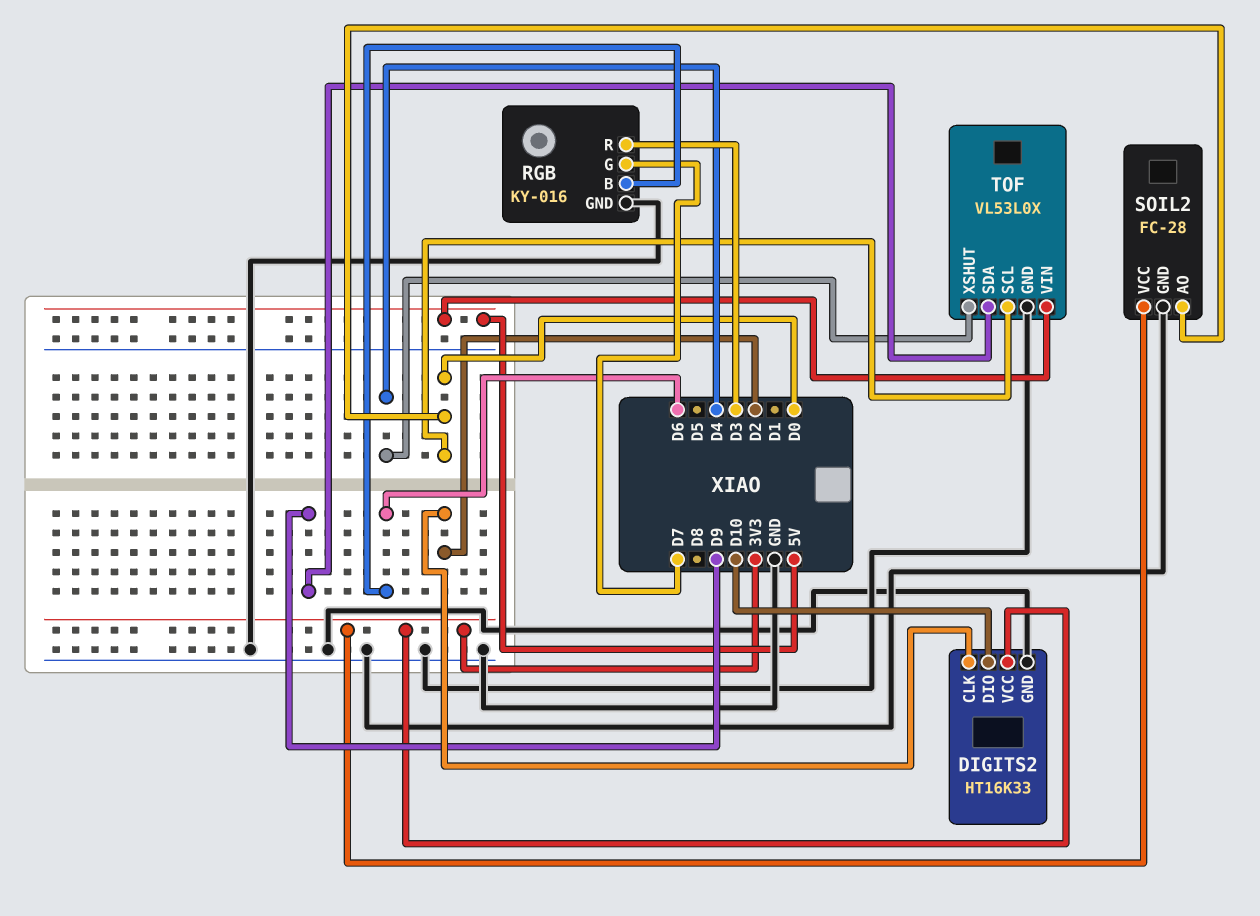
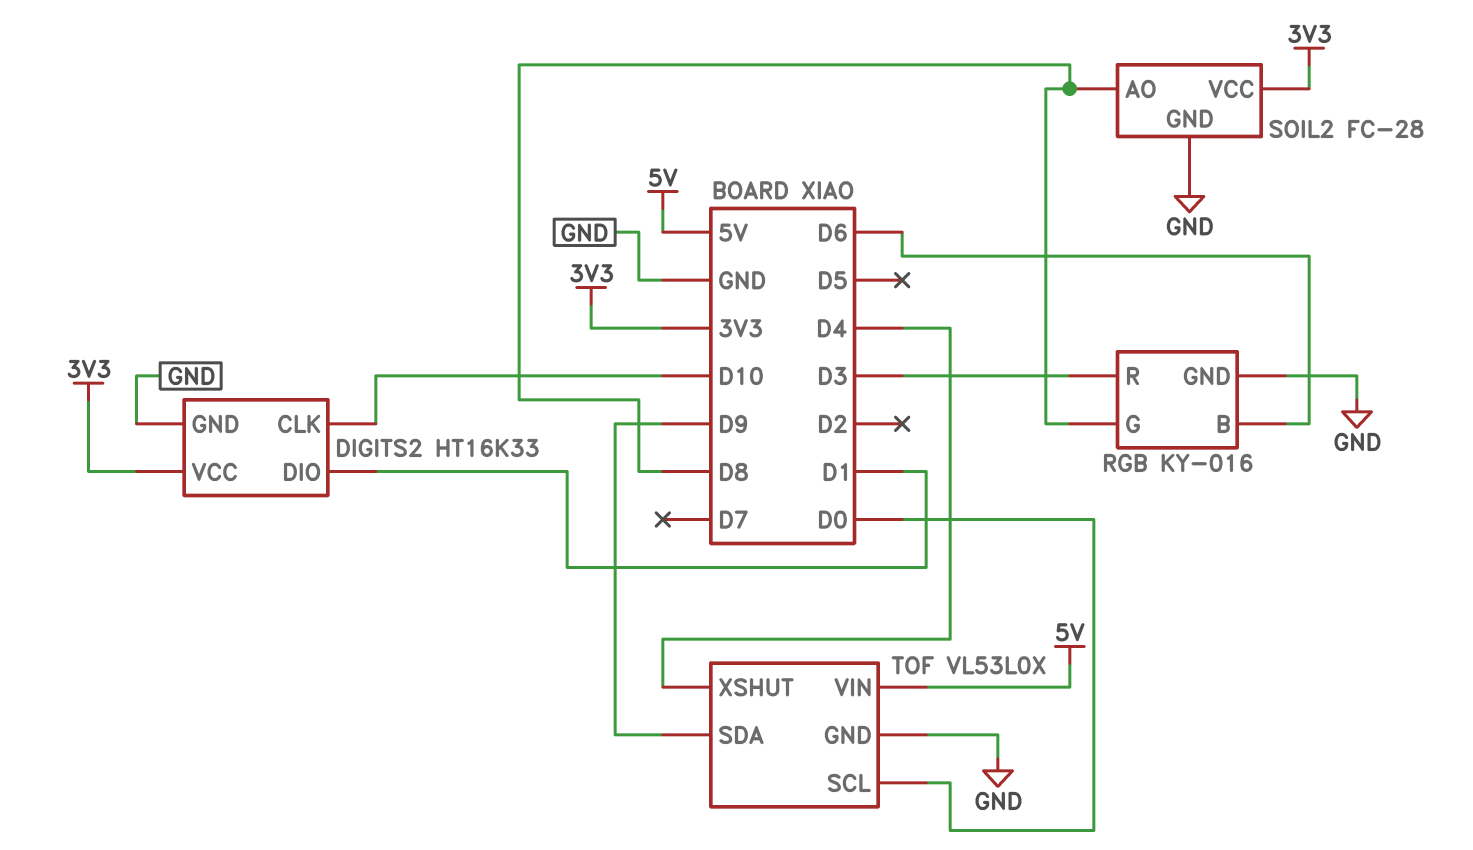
DIGITS2 pin CLK: D2 -> D10
DIGITS2 pin DIO: D10 -> D1
RGB pin G: D7 -> D8
SOIL2 pin AO: D0 -> D8

